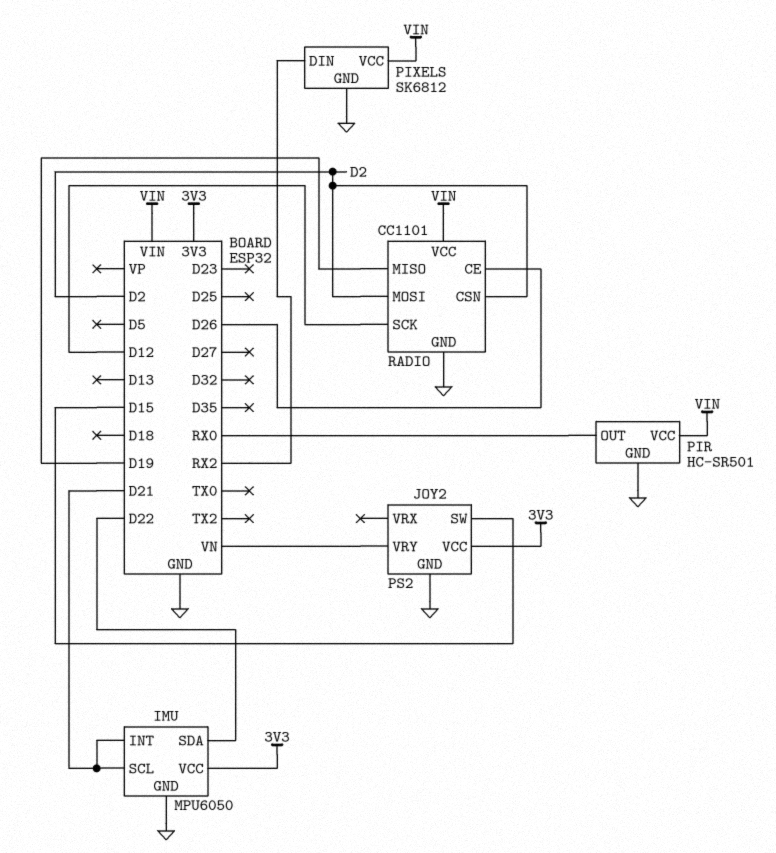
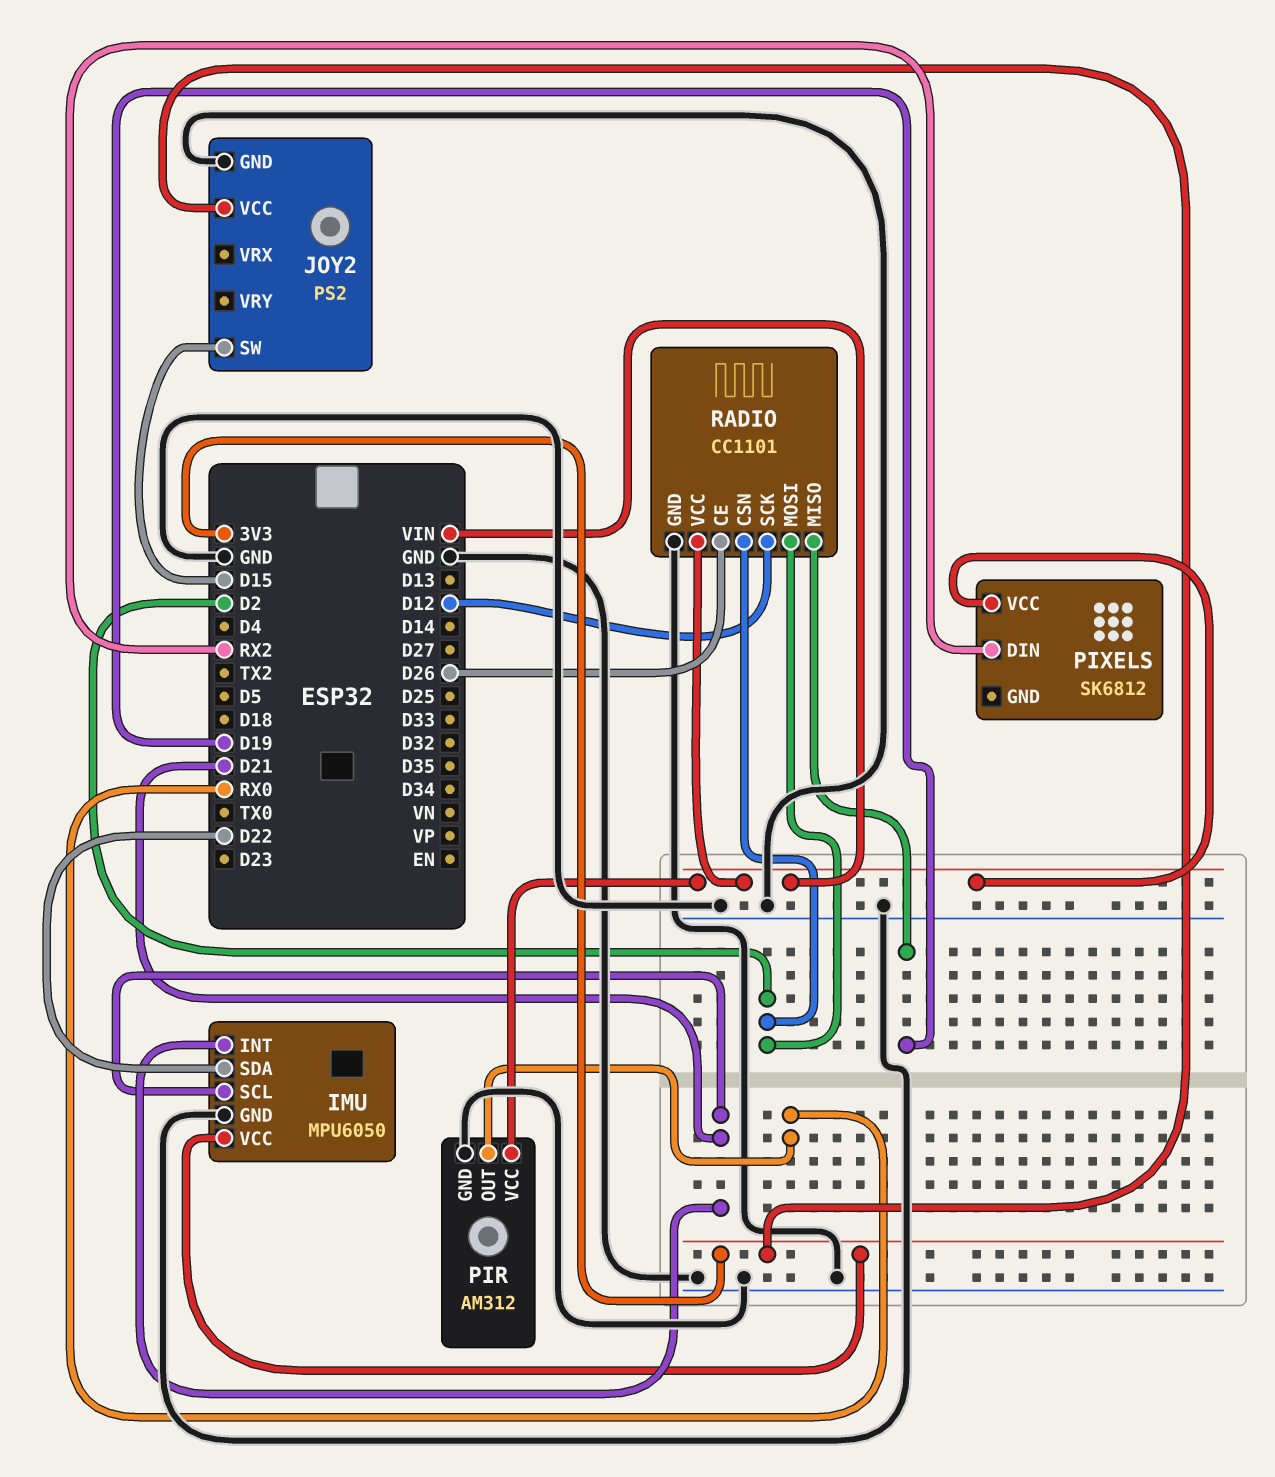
JOY2 pin VRY: VN -> none
PIR: HC-SR501 -> AM312
PIXELS pin GND: GND -> none

